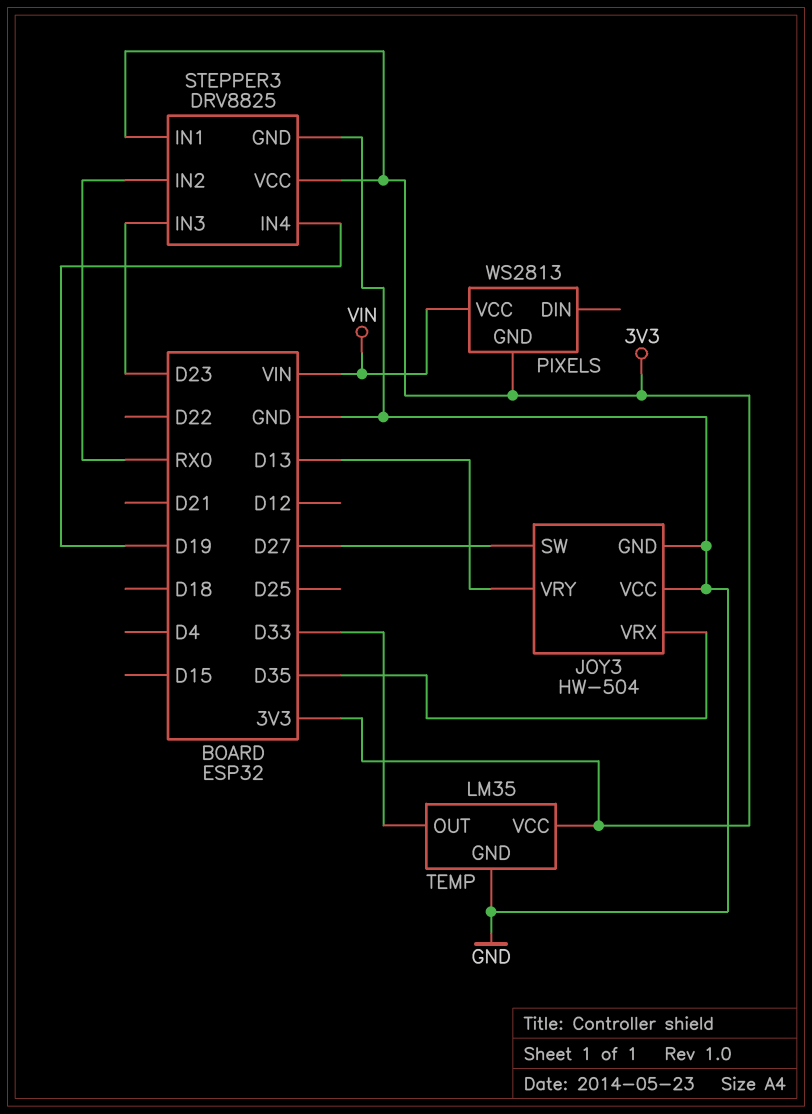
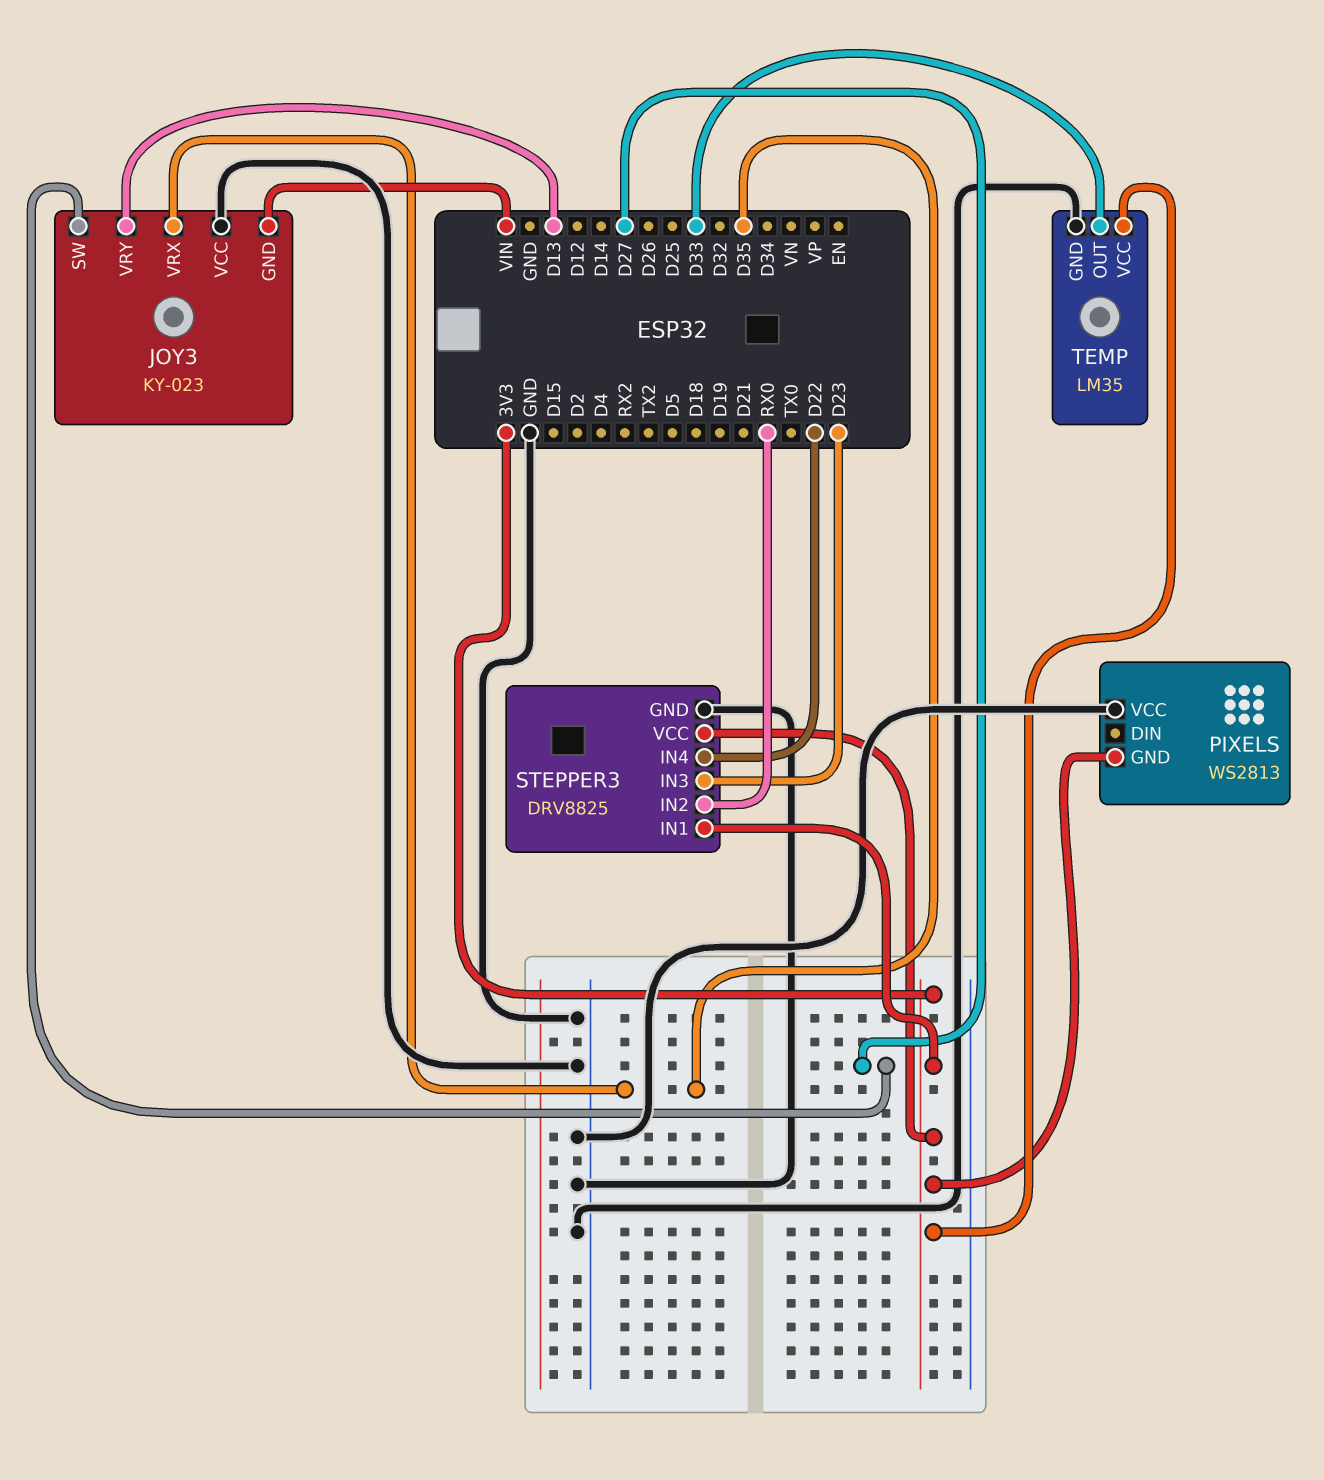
JOY3: HW-504 -> KY-023
JOY3 pin GND: GND -> VIN
PIXELS pin VCC: VIN -> GND
STEPPER3 pin IN4: D19 -> D22

